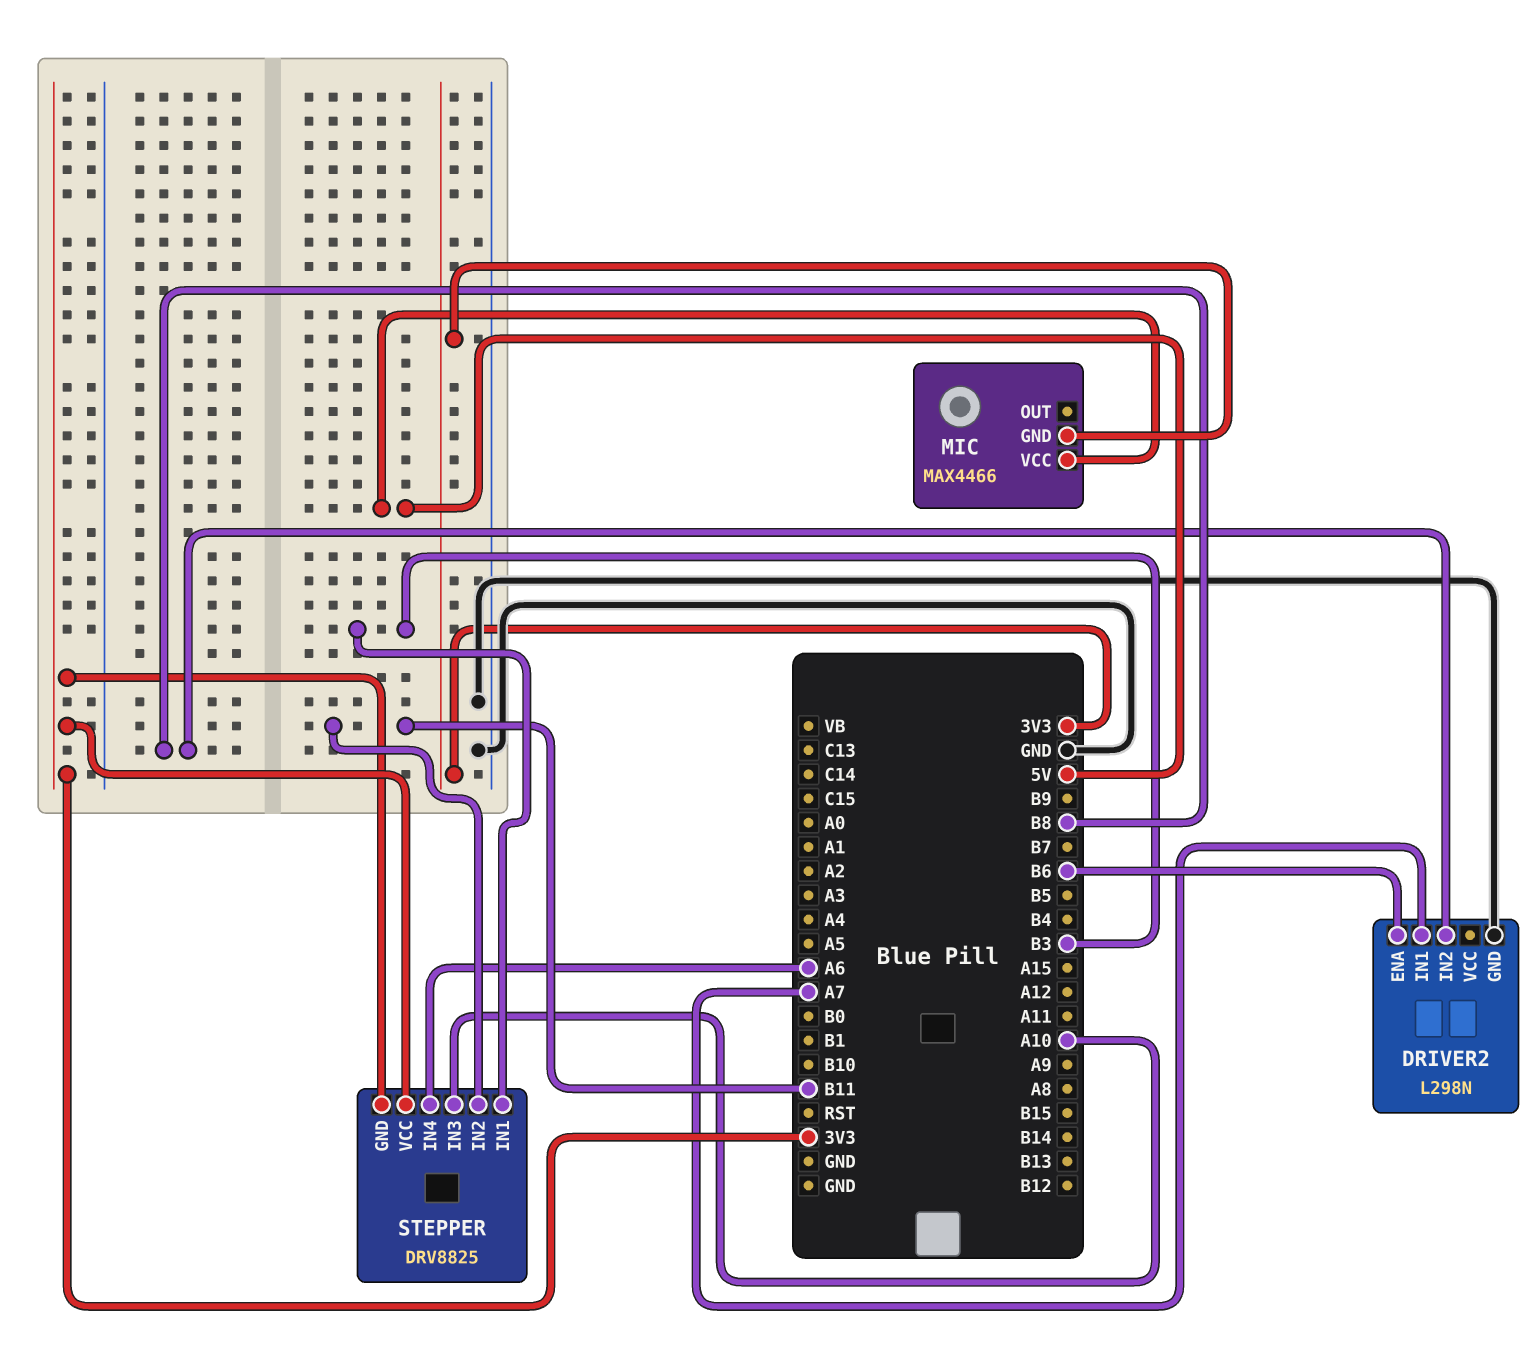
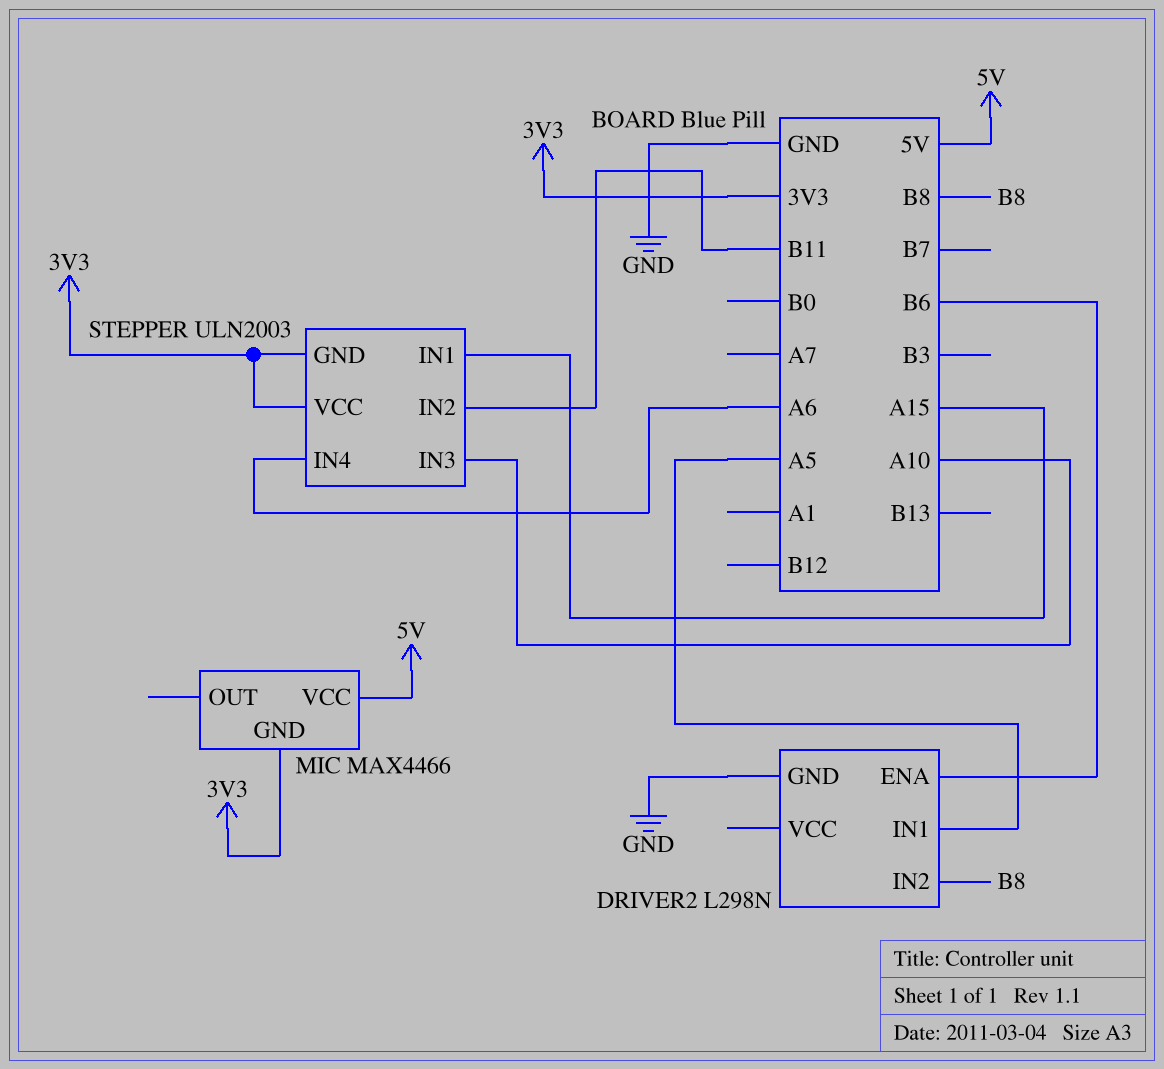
DRIVER2 pin IN1: A7 -> A5
STEPPER: DRV8825 -> ULN2003
STEPPER pin IN1: B3 -> A15

